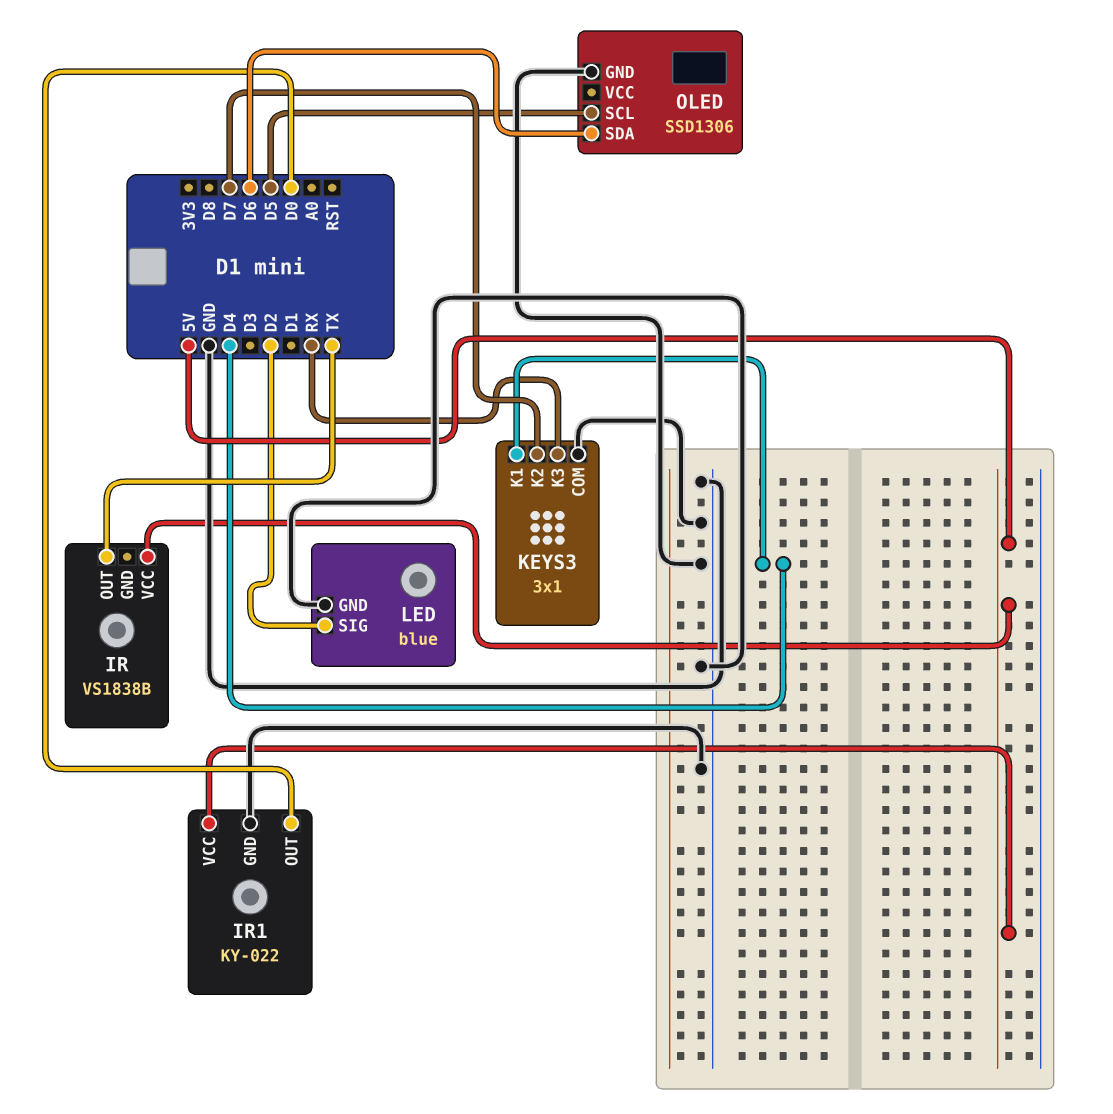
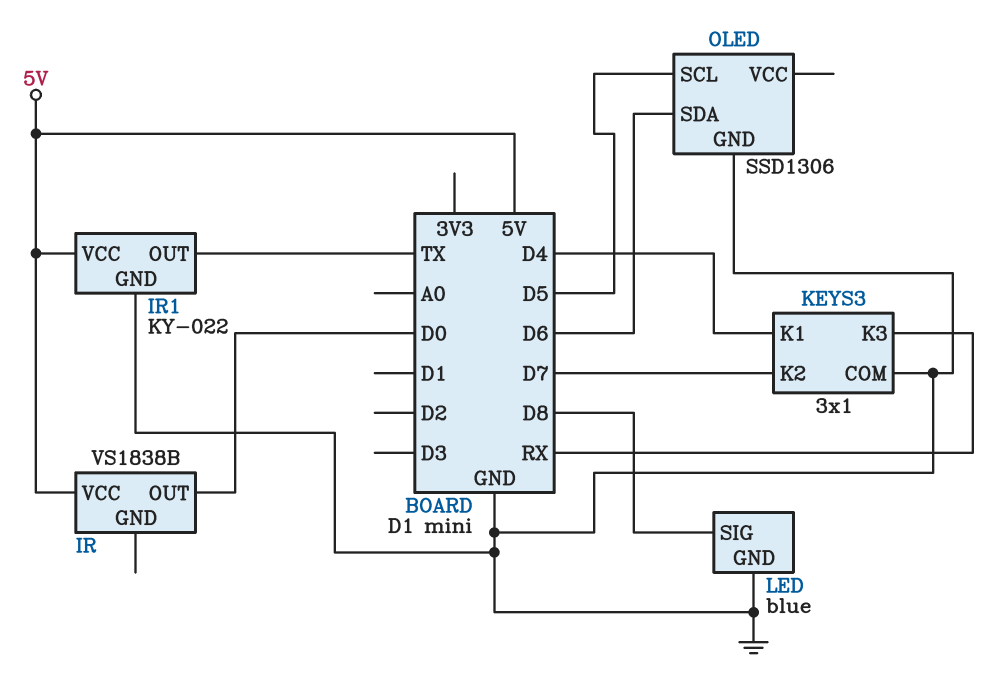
IR pin OUT: TX -> D0
IR1 pin OUT: D0 -> TX
LED pin SIG: D2 -> D8

